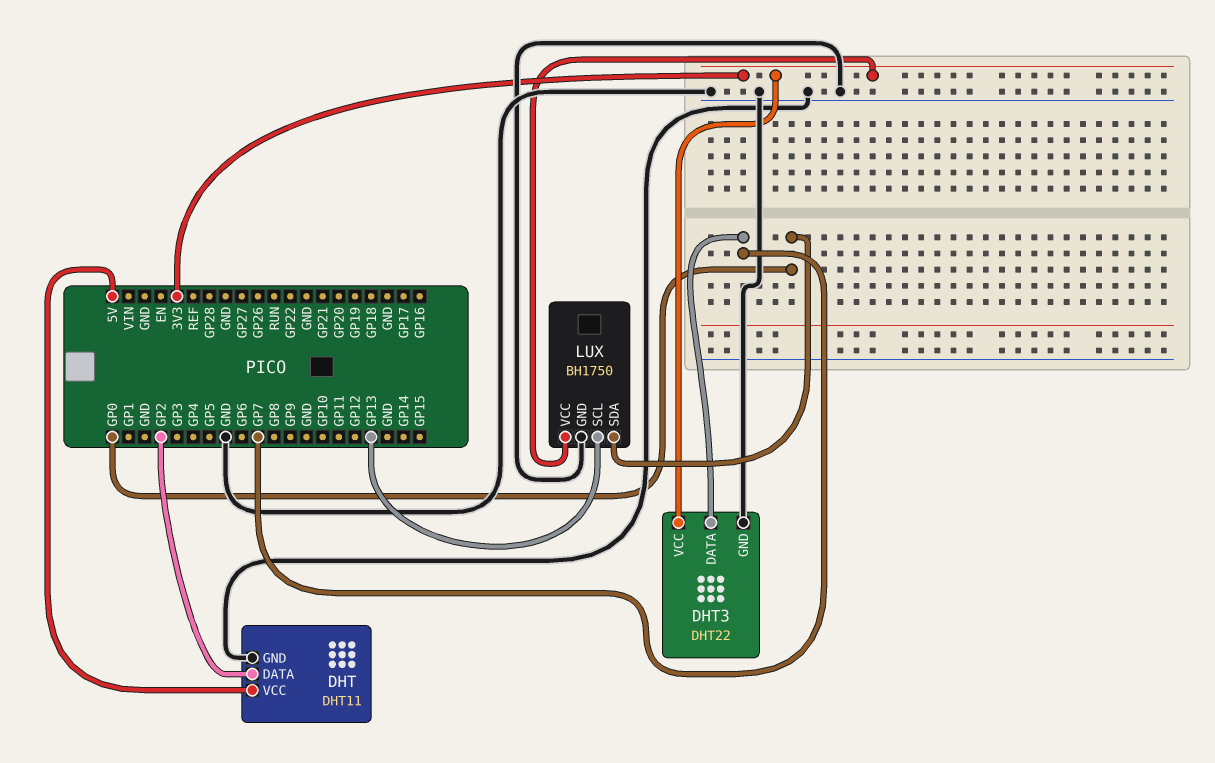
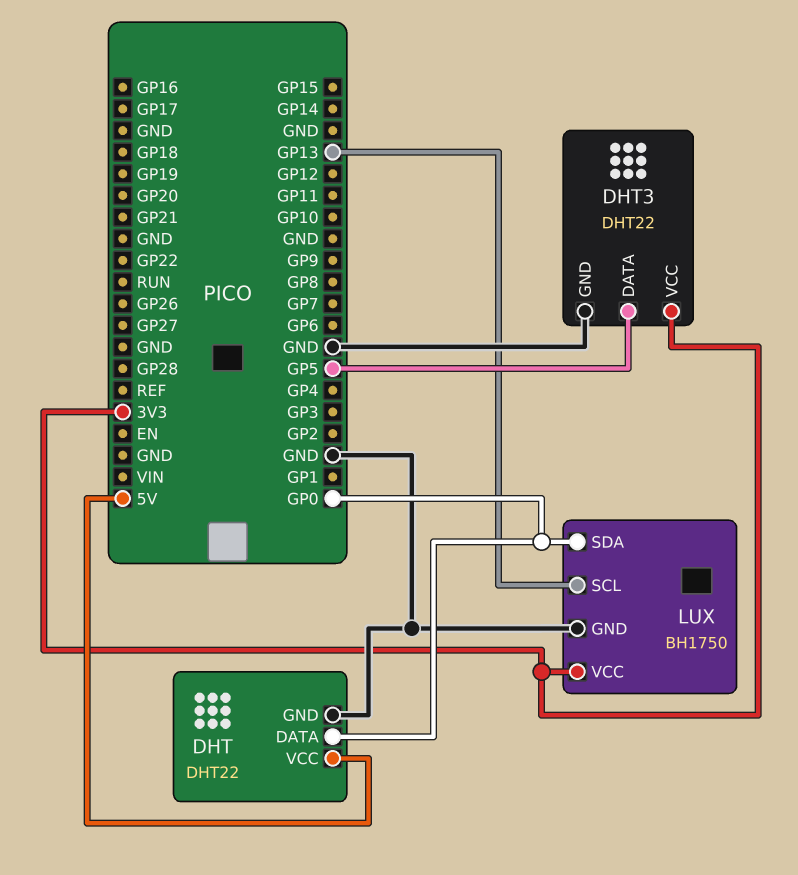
DHT: DHT11 -> DHT22
DHT pin DATA: GP2 -> GP0
DHT3 pin DATA: GP7 -> GP5

